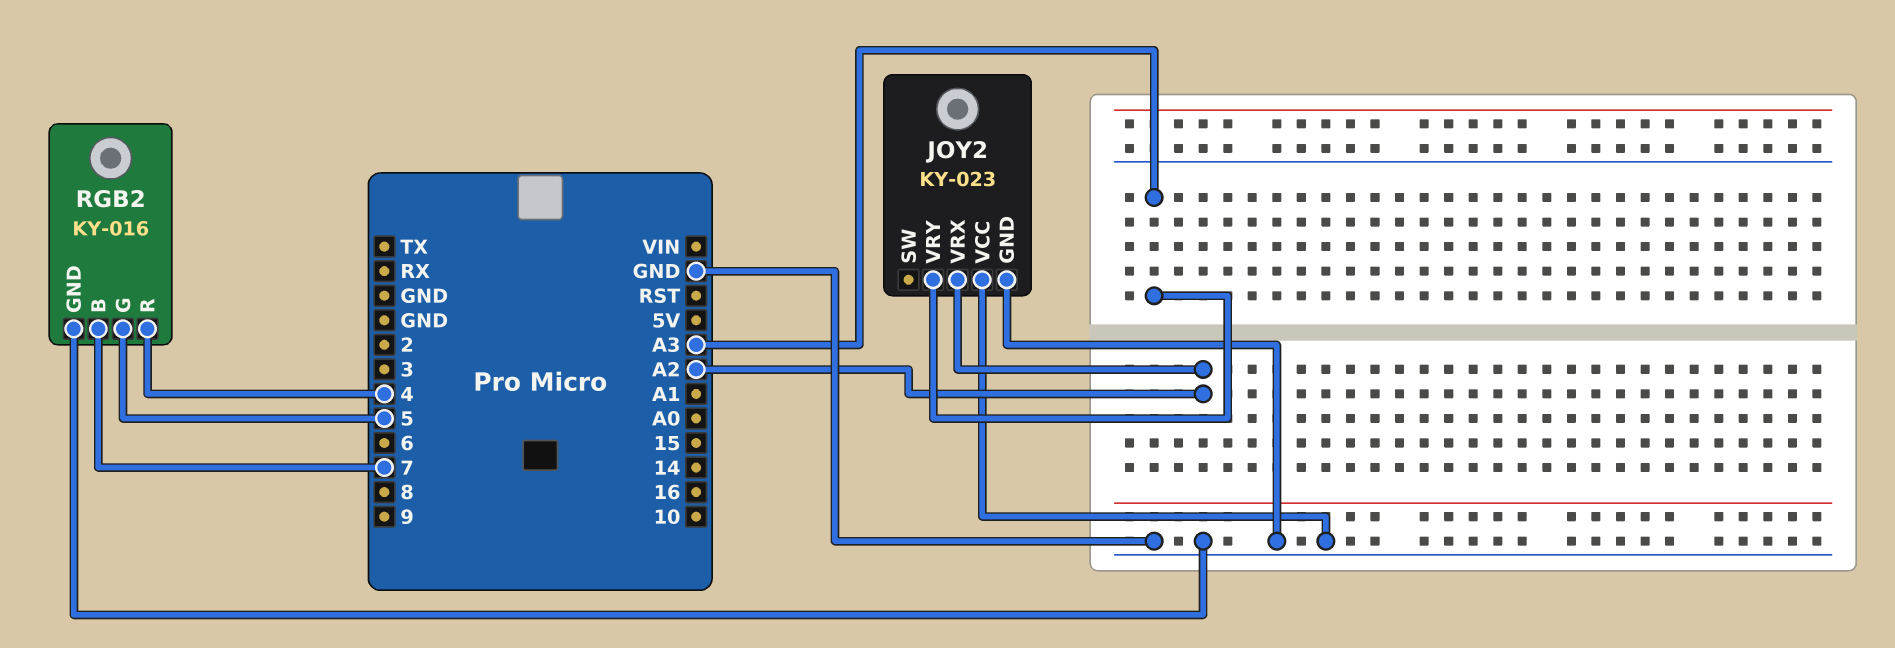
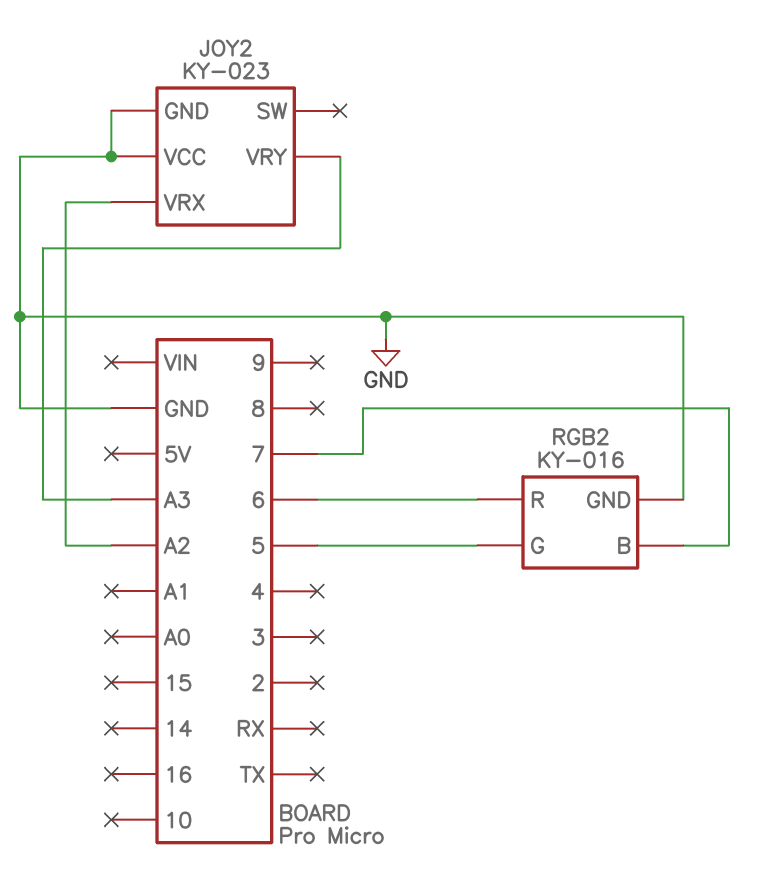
RGB2 pin R: 4 -> 6

